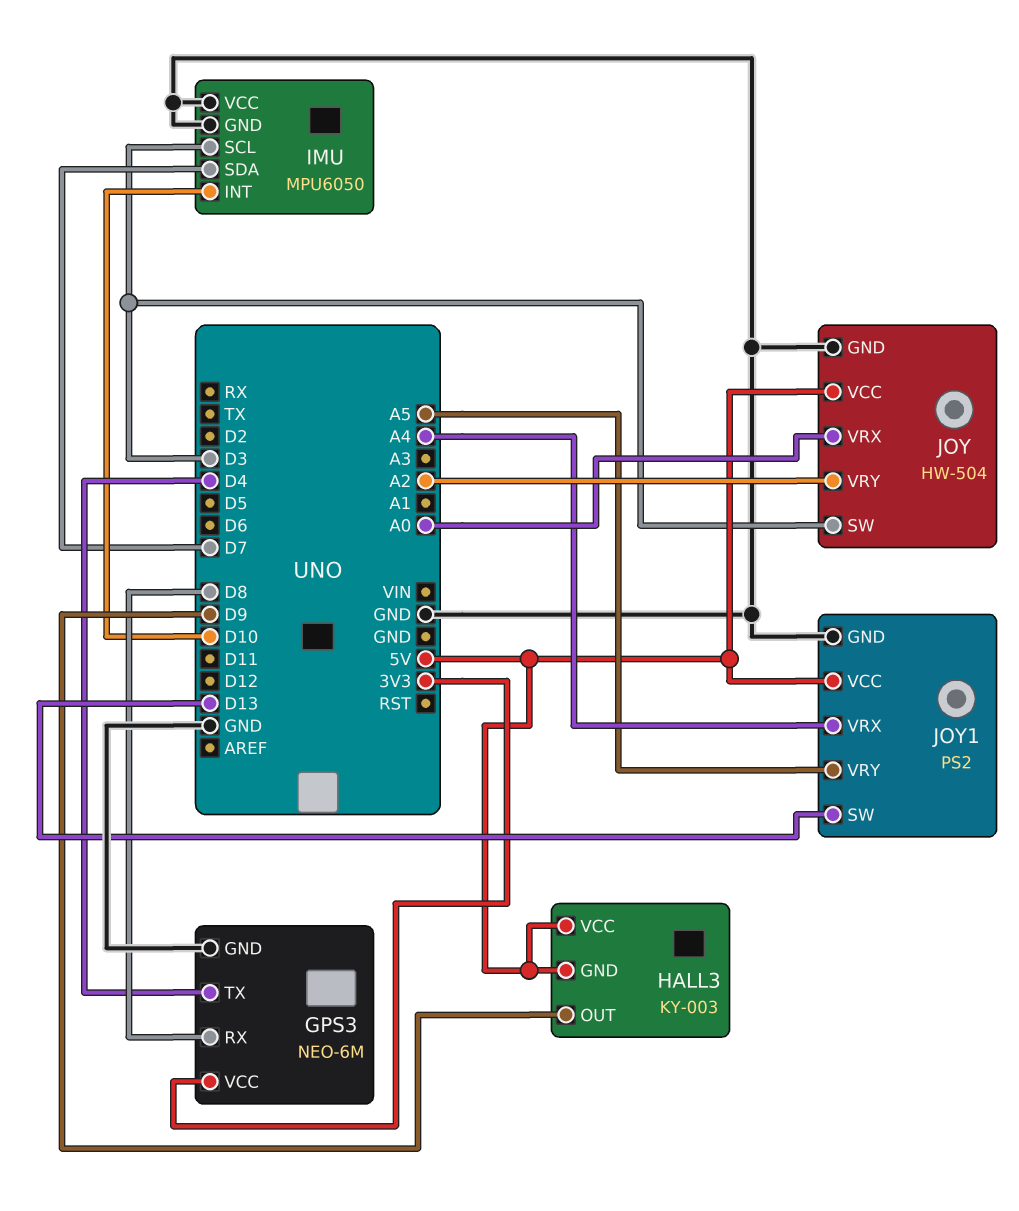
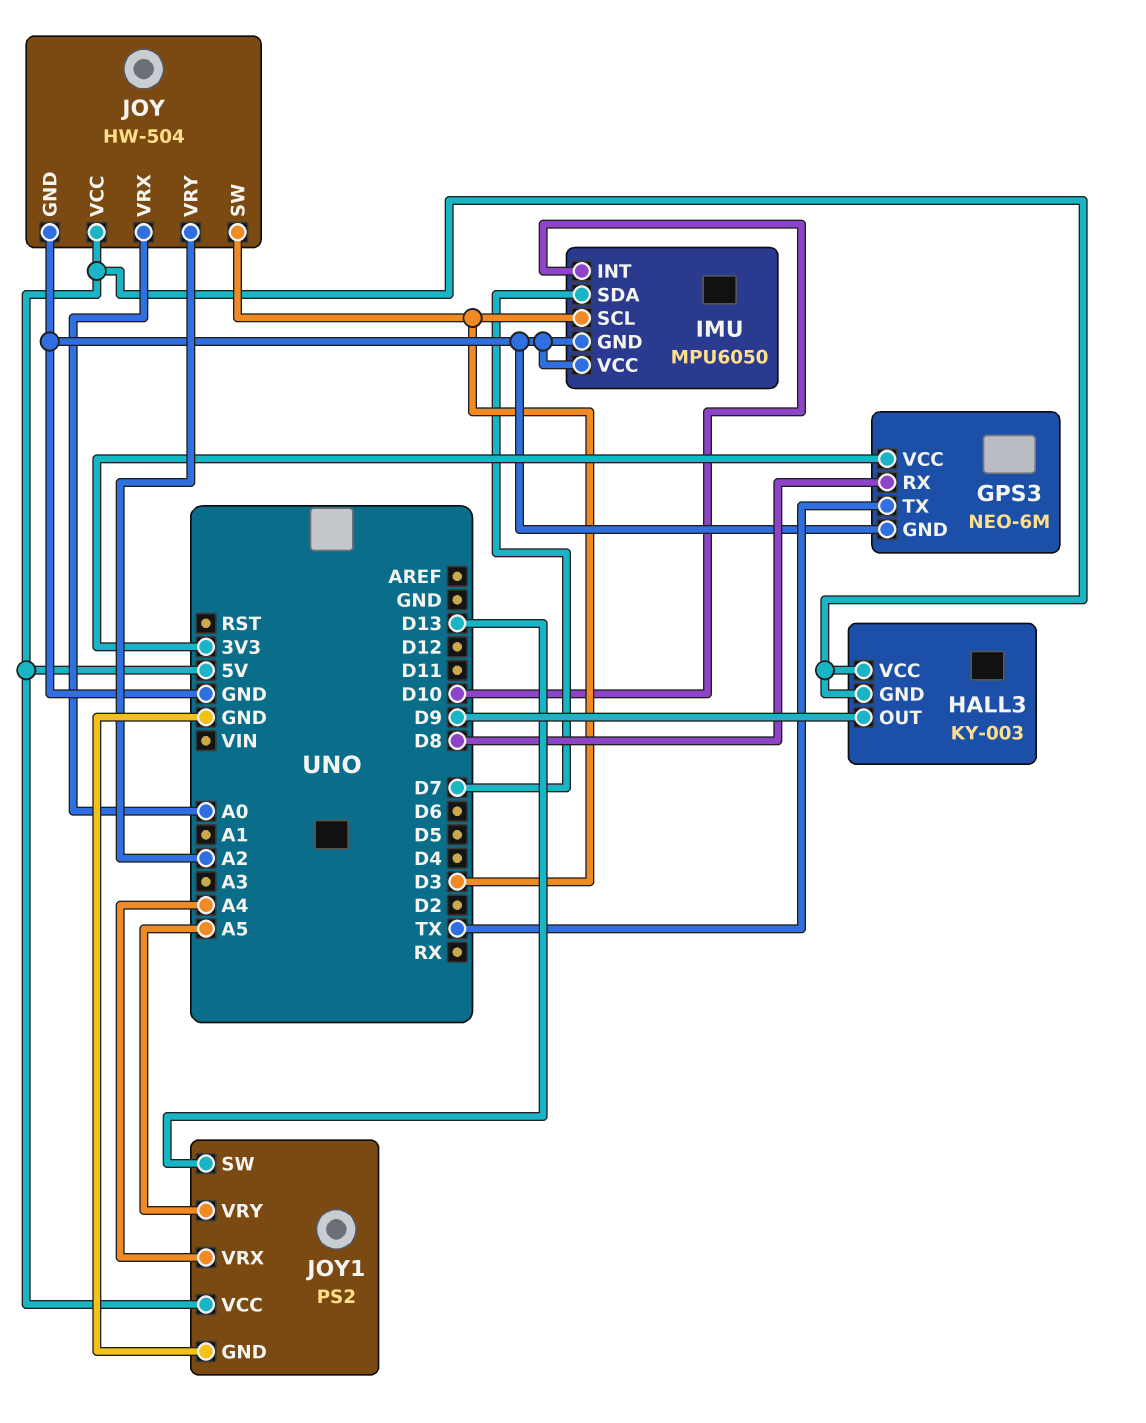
GPS3 pin TX: D4 -> TX

